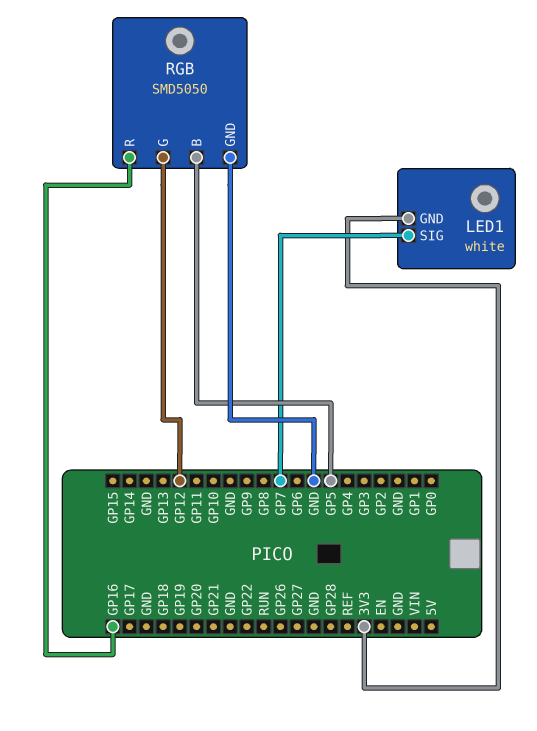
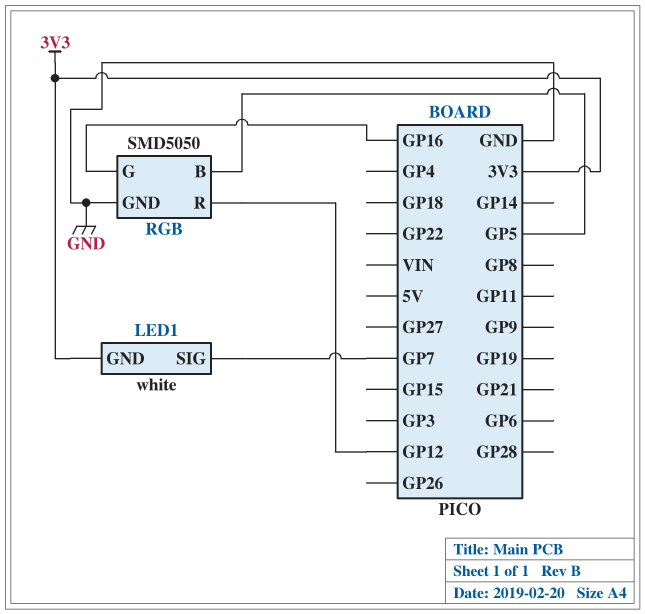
RGB pin G: GP12 -> GP16
RGB pin R: GP16 -> GP12

